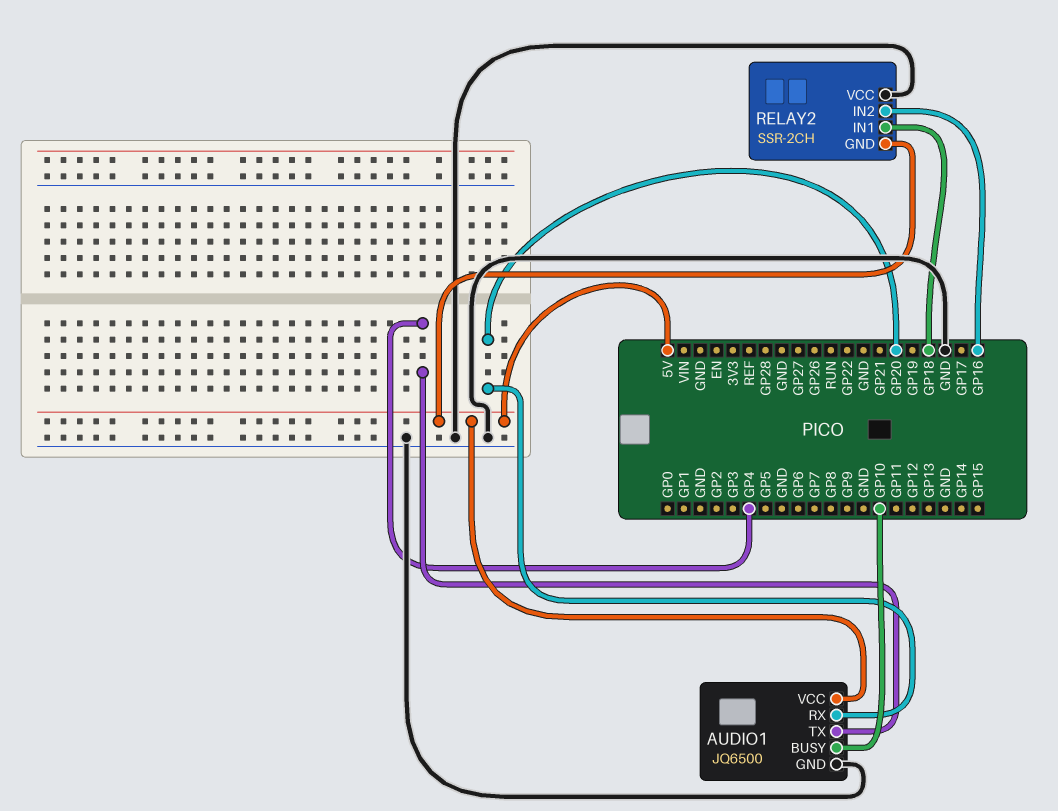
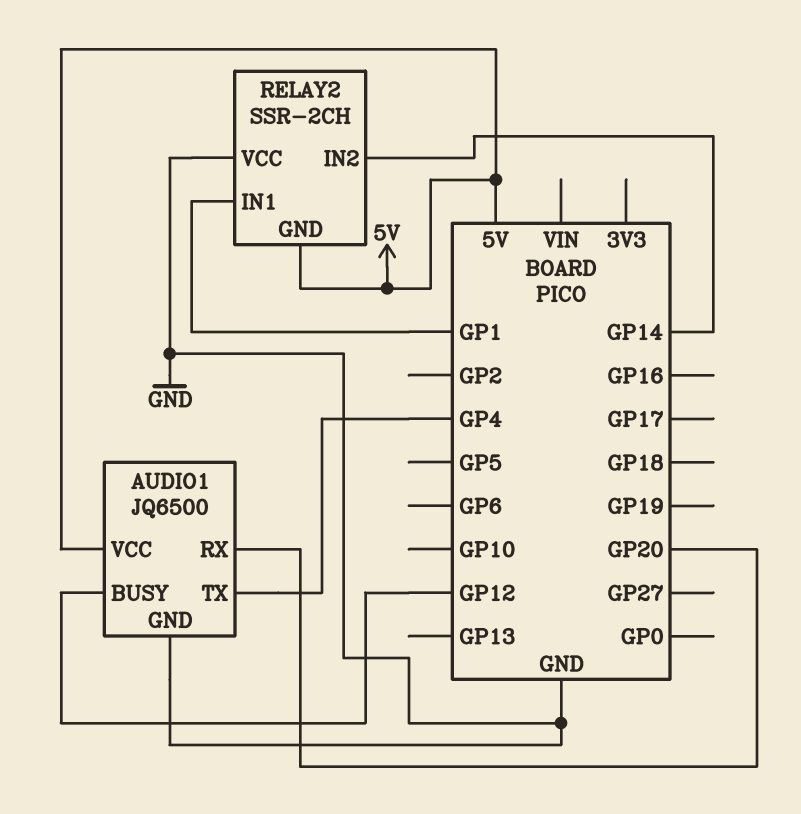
AUDIO1 pin BUSY: GP10 -> GP12
RELAY2 pin IN1: GP18 -> GP1
RELAY2 pin IN2: GP16 -> GP14

